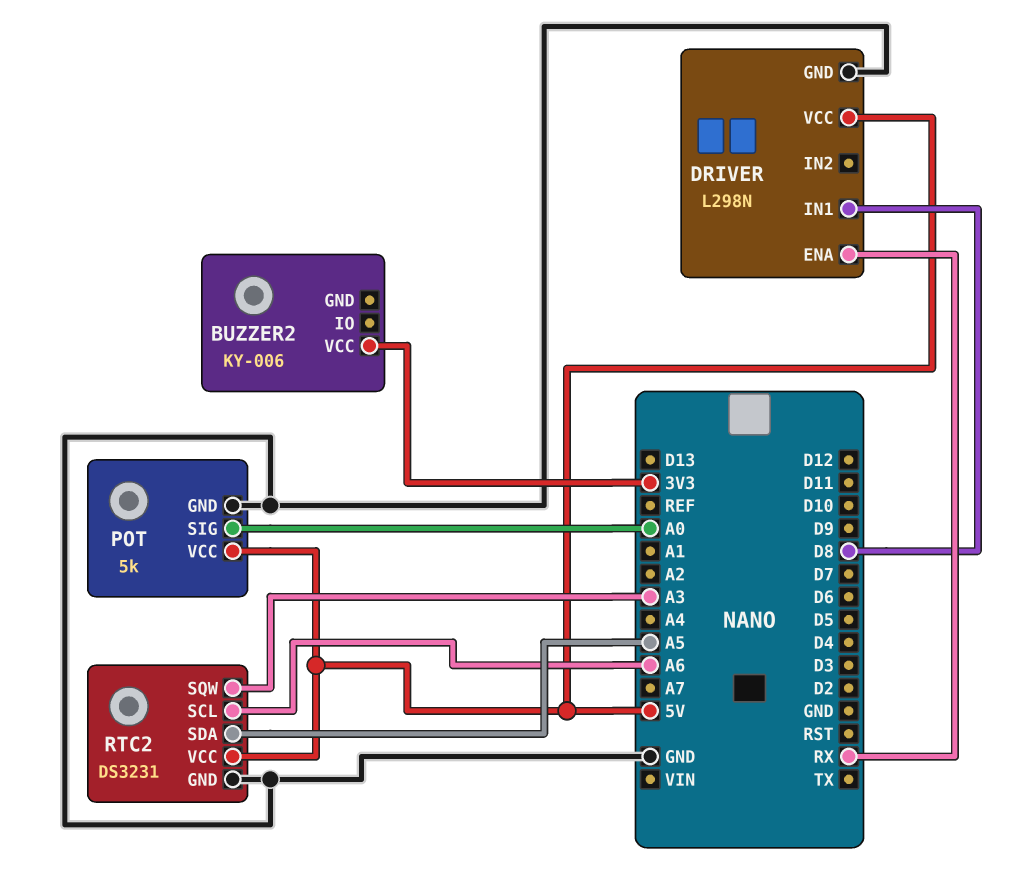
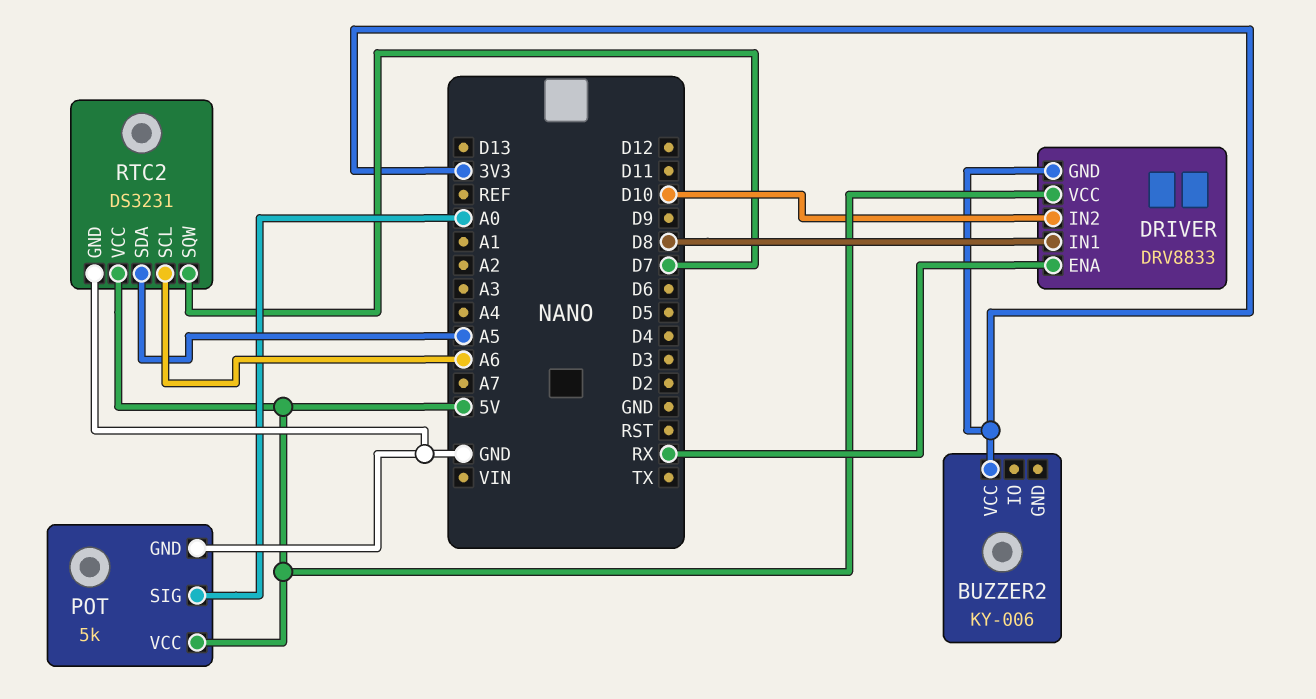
DRIVER: L298N -> DRV8833
DRIVER pin GND: GND -> 3V3
DRIVER pin IN2: none -> D10
RTC2 pin SQW: A3 -> D7

